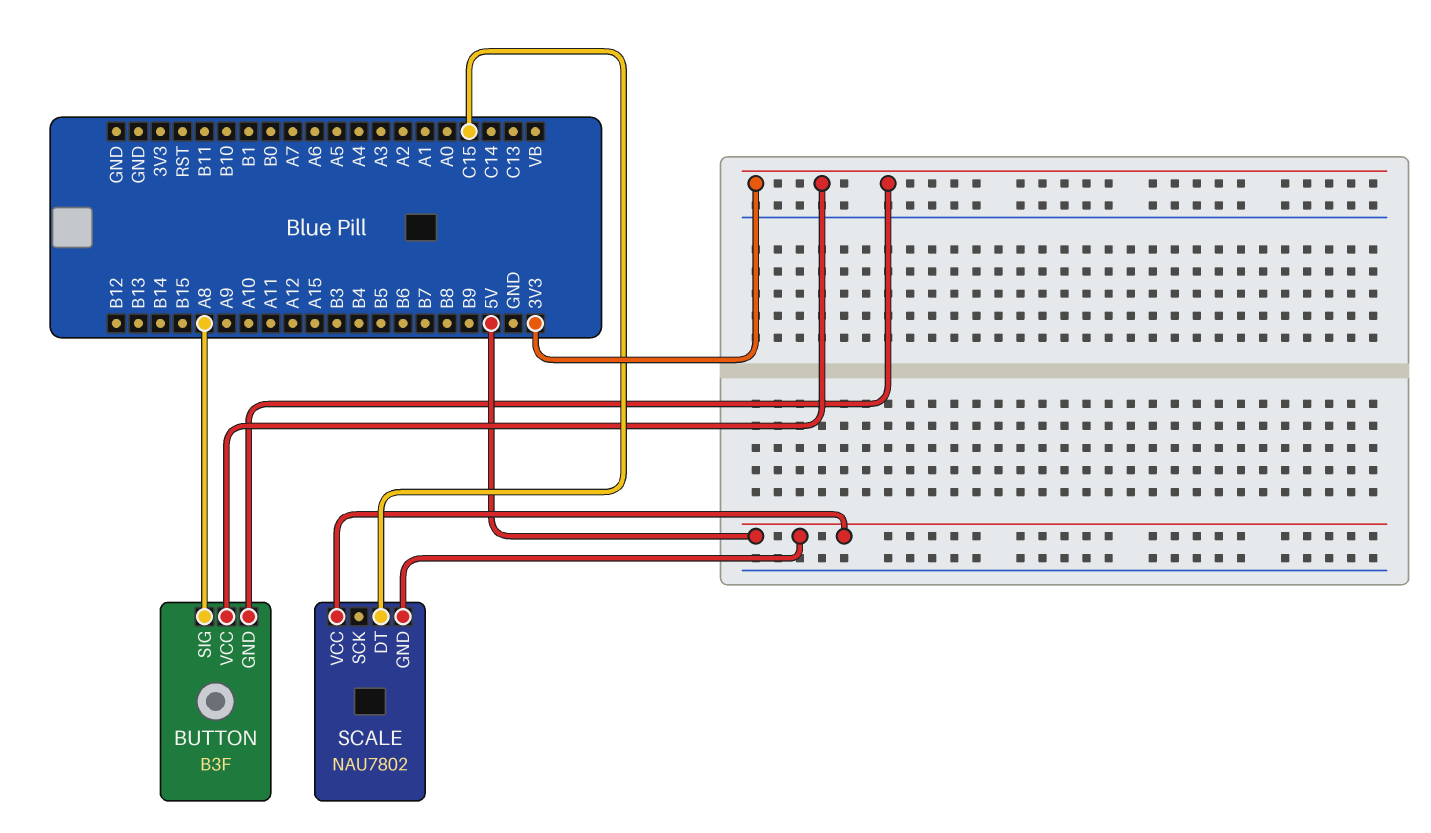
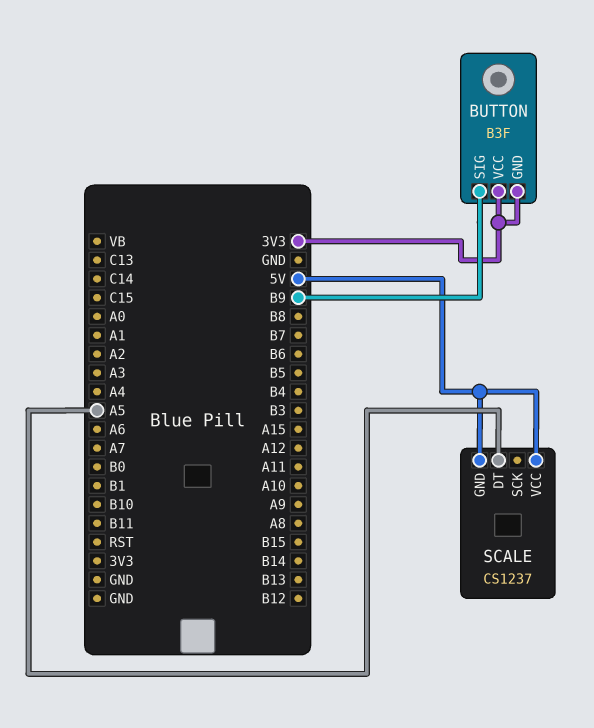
BUTTON pin SIG: A8 -> B9
SCALE: NAU7802 -> CS1237
SCALE pin DT: C15 -> A5

